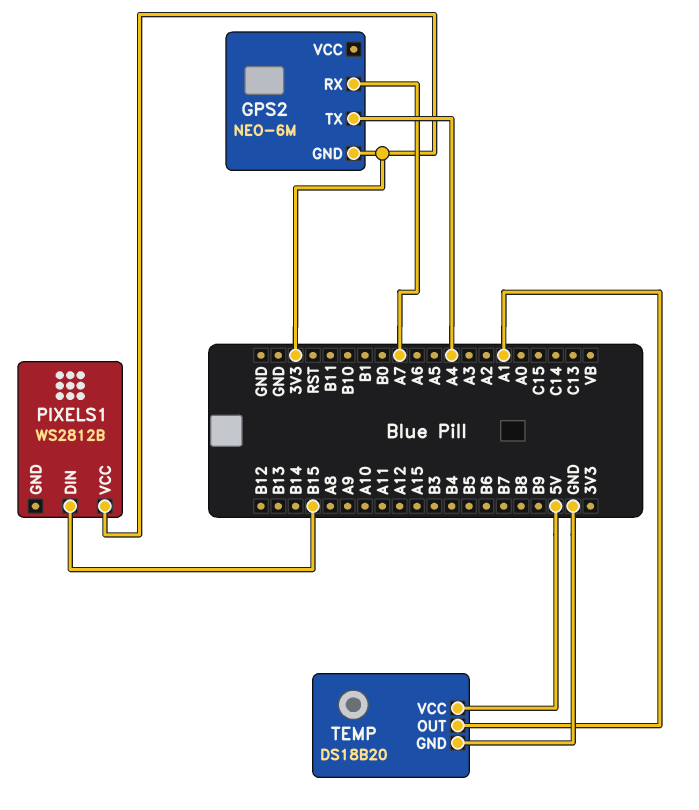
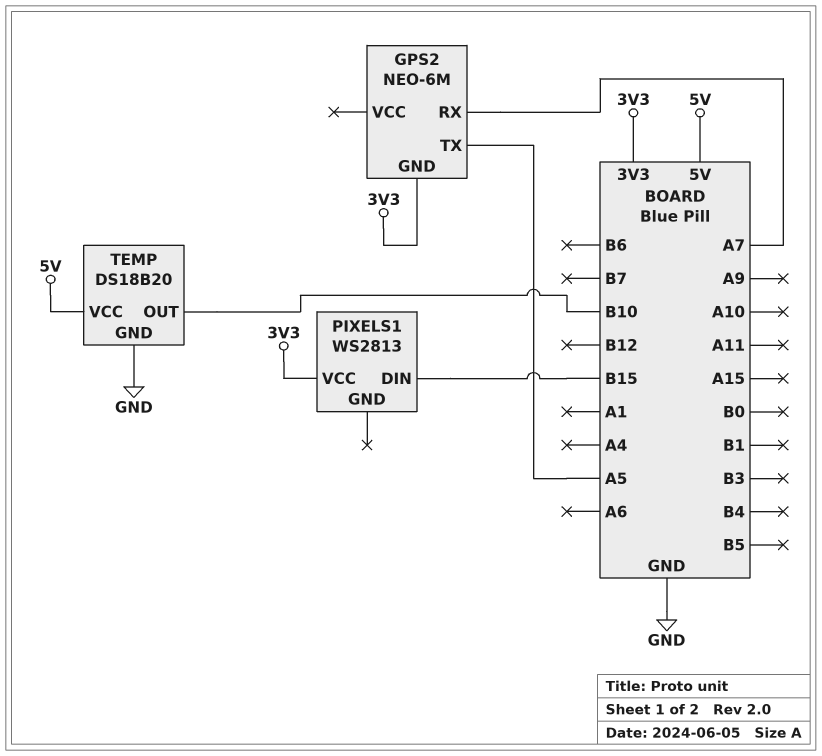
GPS2 pin TX: A4 -> A5
PIXELS1: WS2812B -> WS2813
TEMP pin OUT: A1 -> B10

